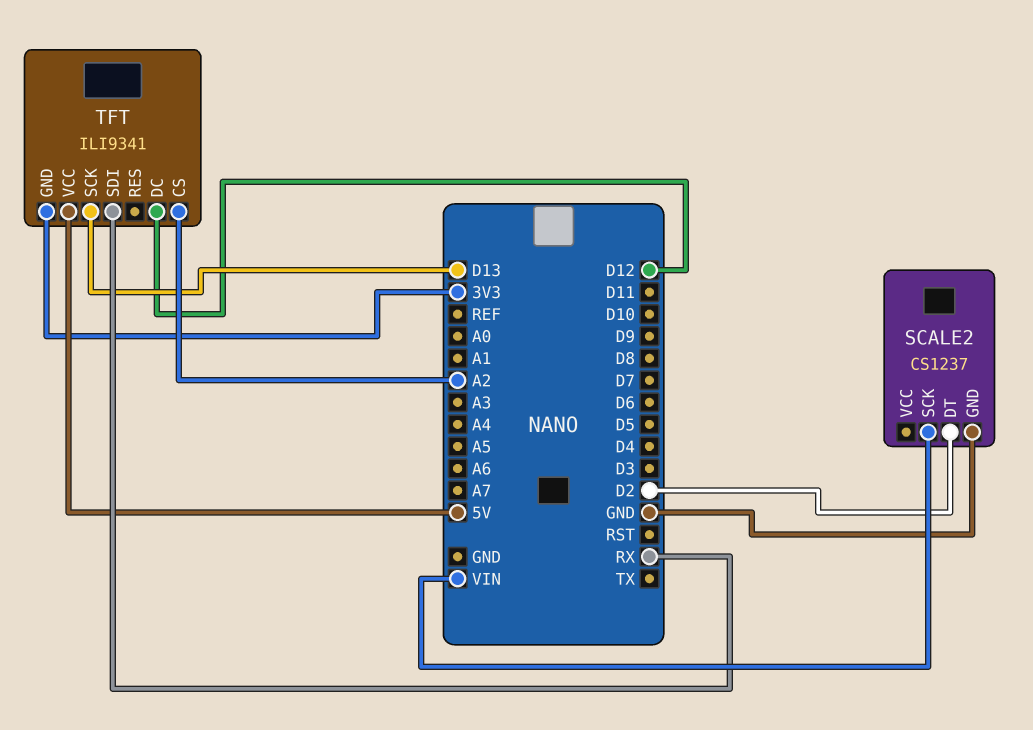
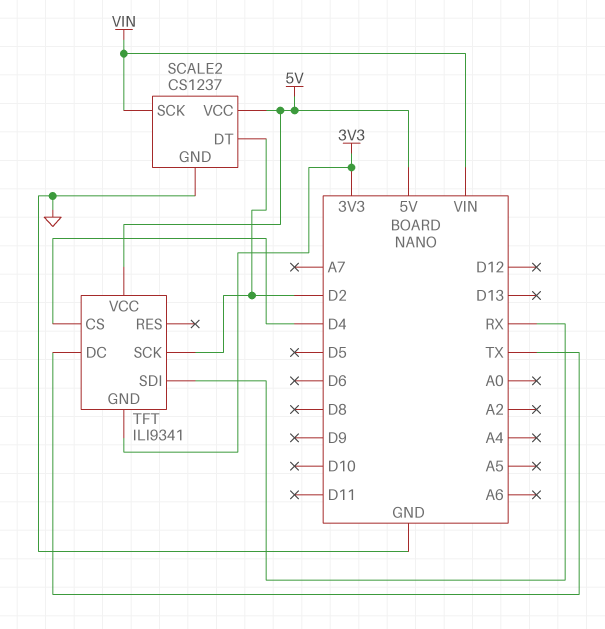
SCALE2 pin VCC: none -> 5V
TFT pin CS: A2 -> D4
TFT pin DC: D12 -> TX
TFT pin SCK: D13 -> D2

